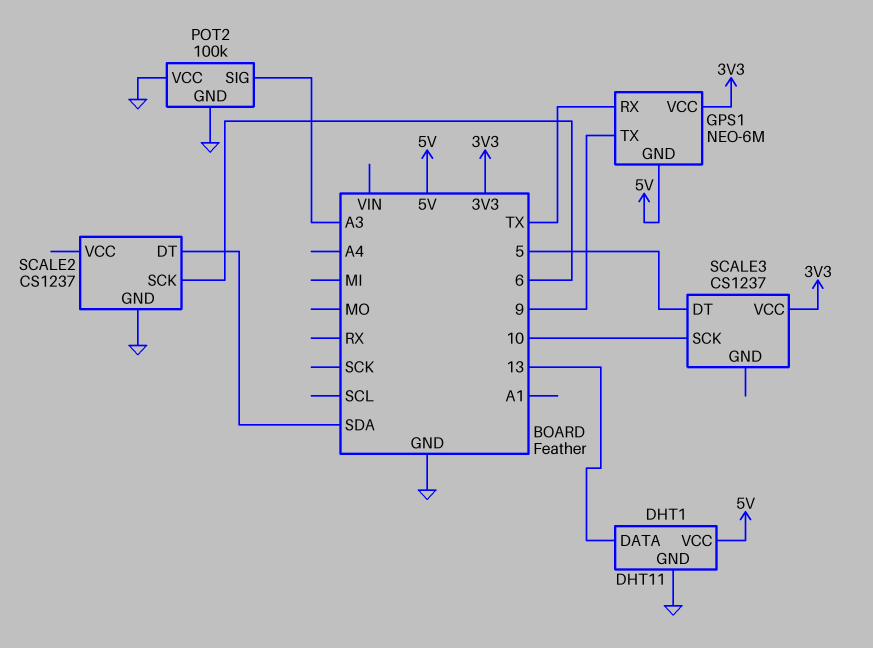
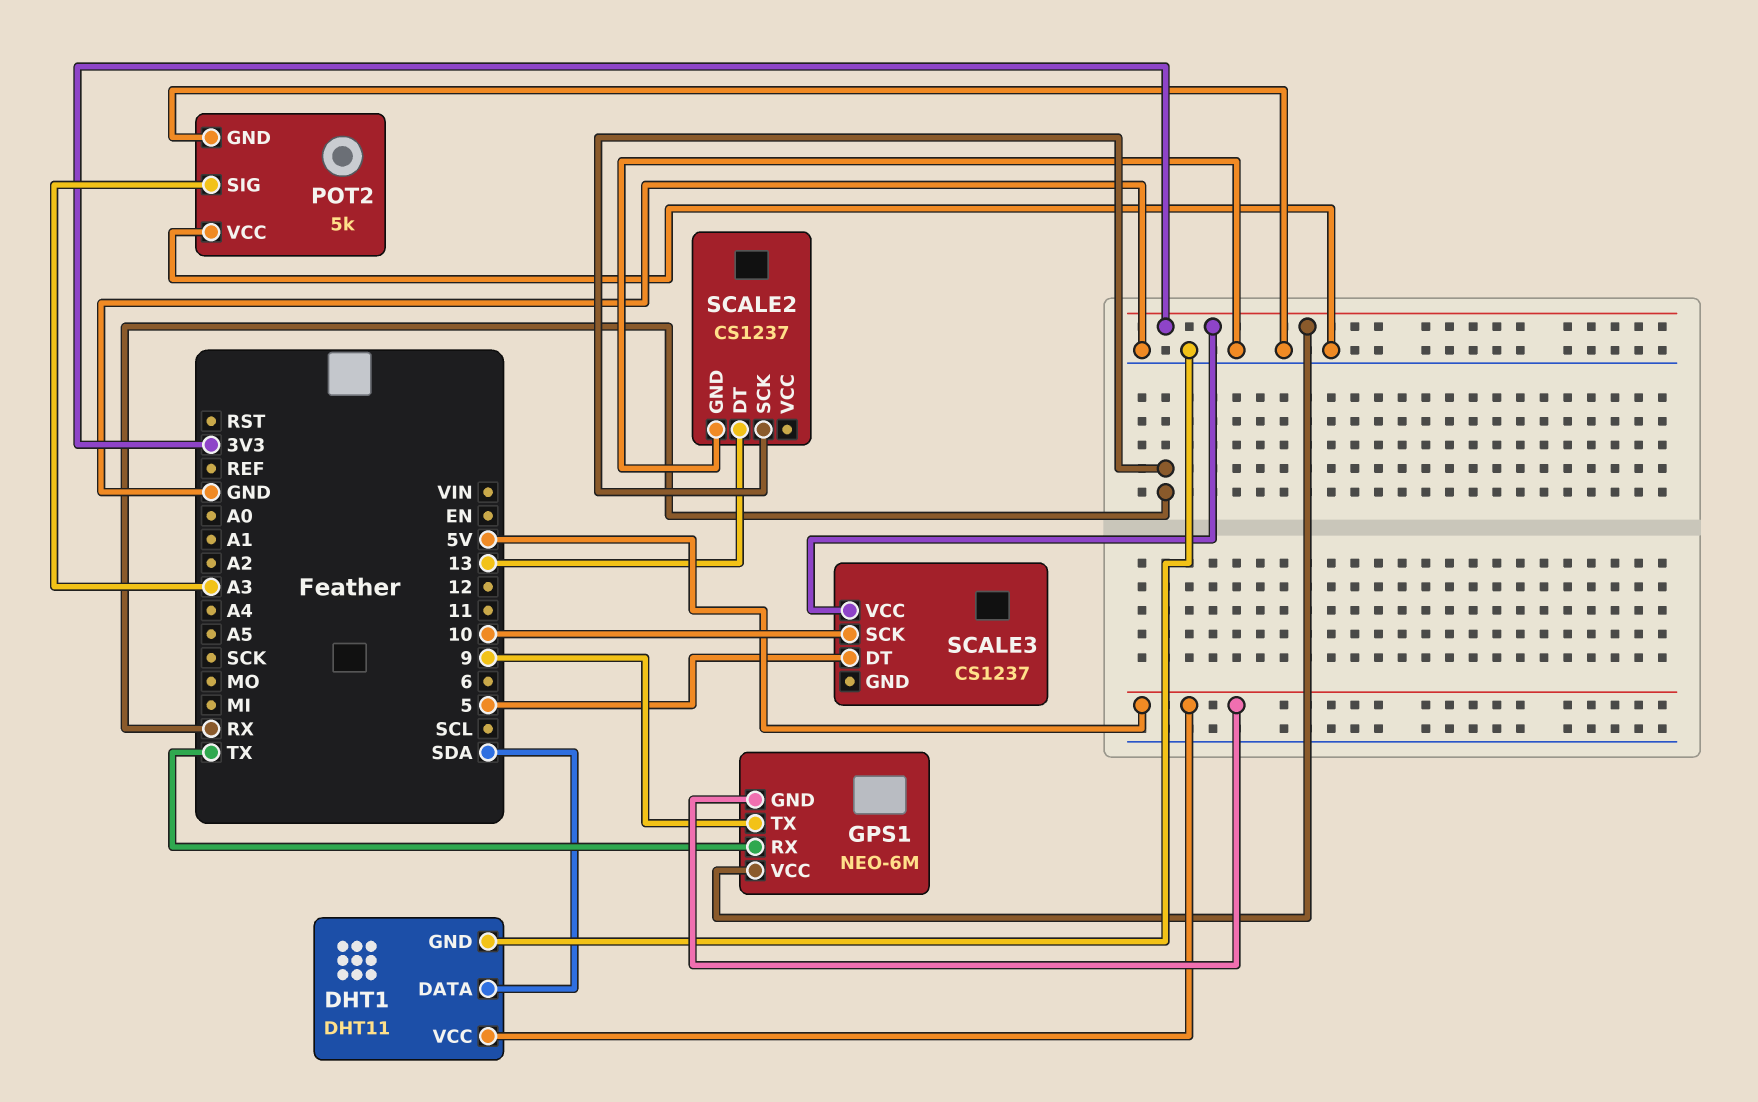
DHT1 pin DATA: 13 -> SDA
POT2: 100k -> 5k
SCALE2 pin DT: SDA -> 13
SCALE2 pin SCK: 6 -> RX

